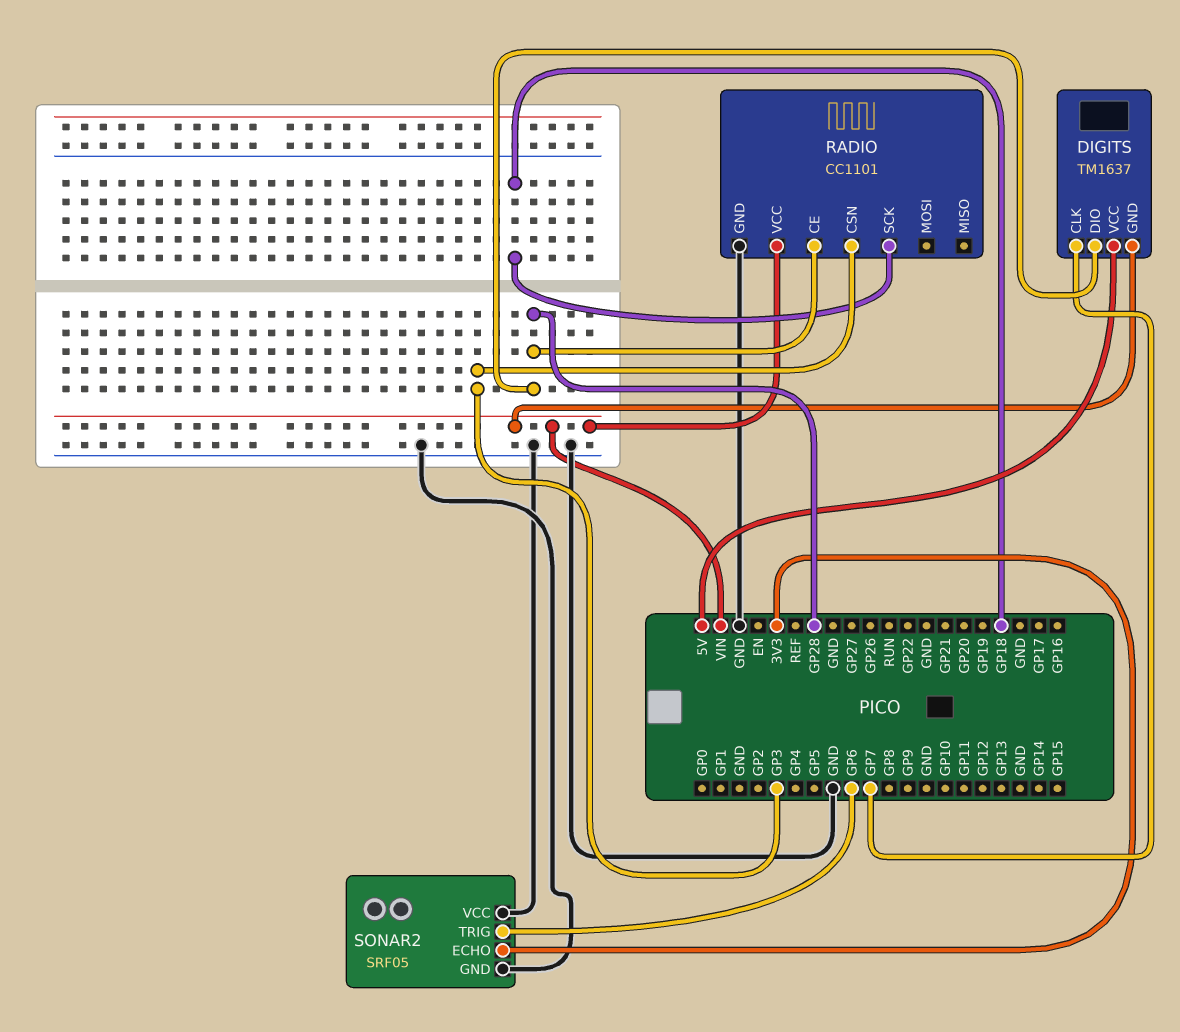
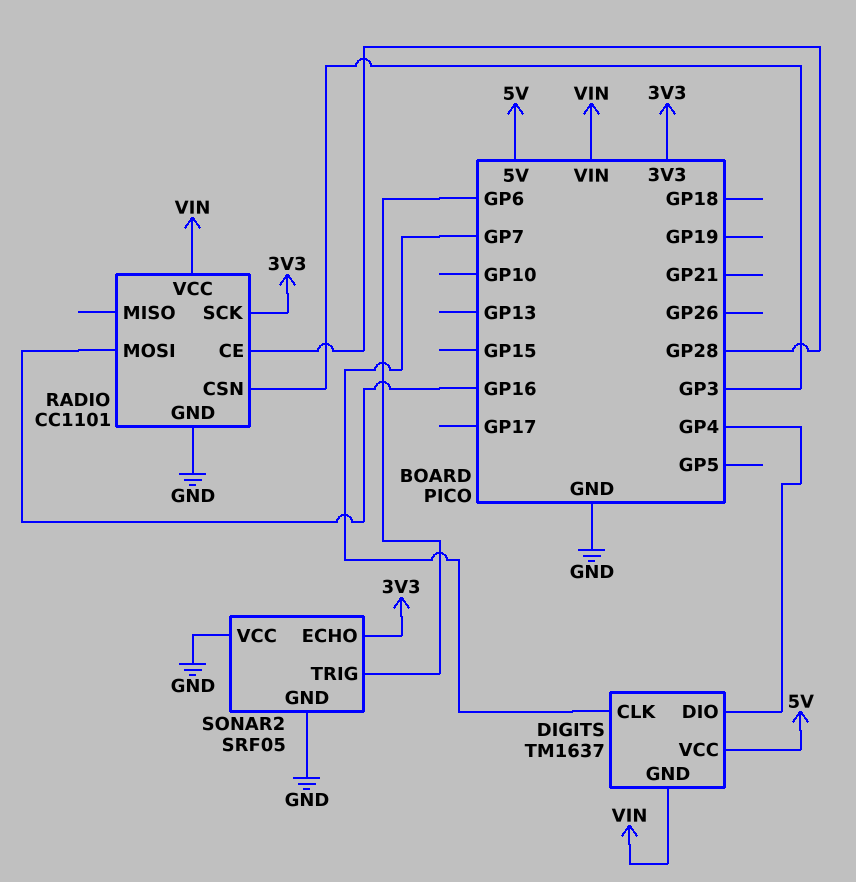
DIGITS pin DIO: GP28 -> GP4
RADIO pin MOSI: none -> GP16
RADIO pin SCK: GP18 -> 3V3

